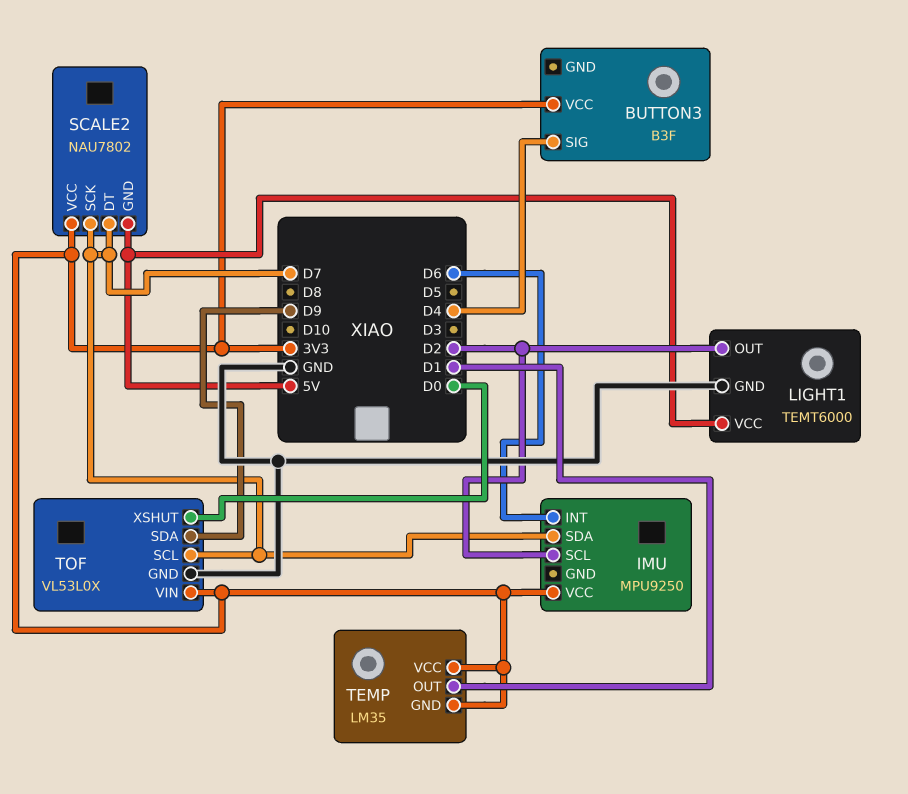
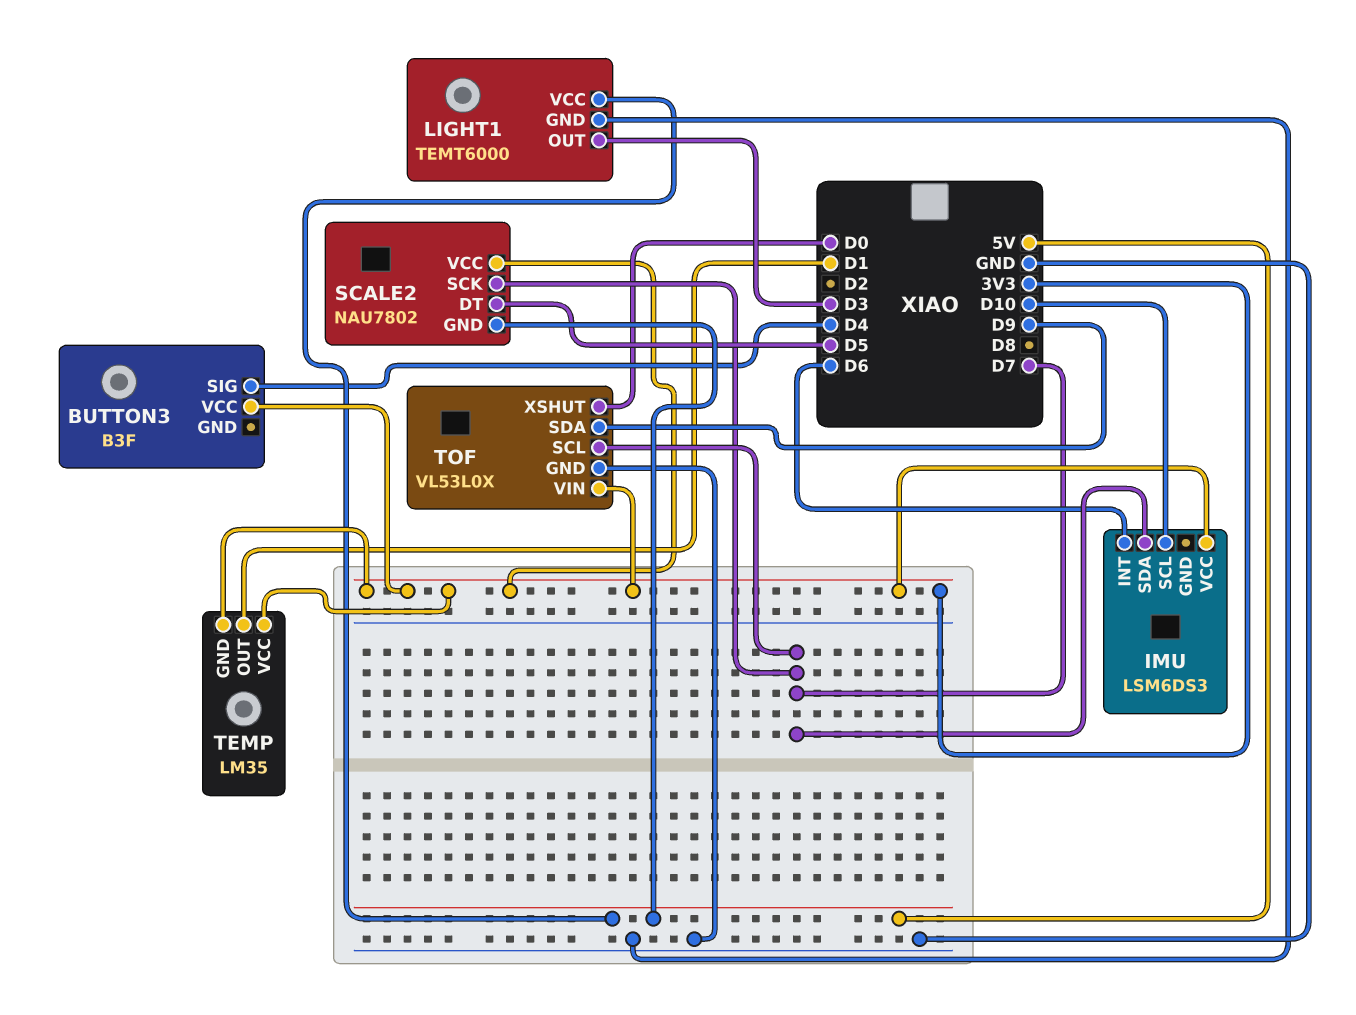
IMU: MPU9250 -> LSM6DS3
IMU pin SCL: D2 -> D10
LIGHT1 pin OUT: D2 -> D3
SCALE2 pin DT: D7 -> D5

